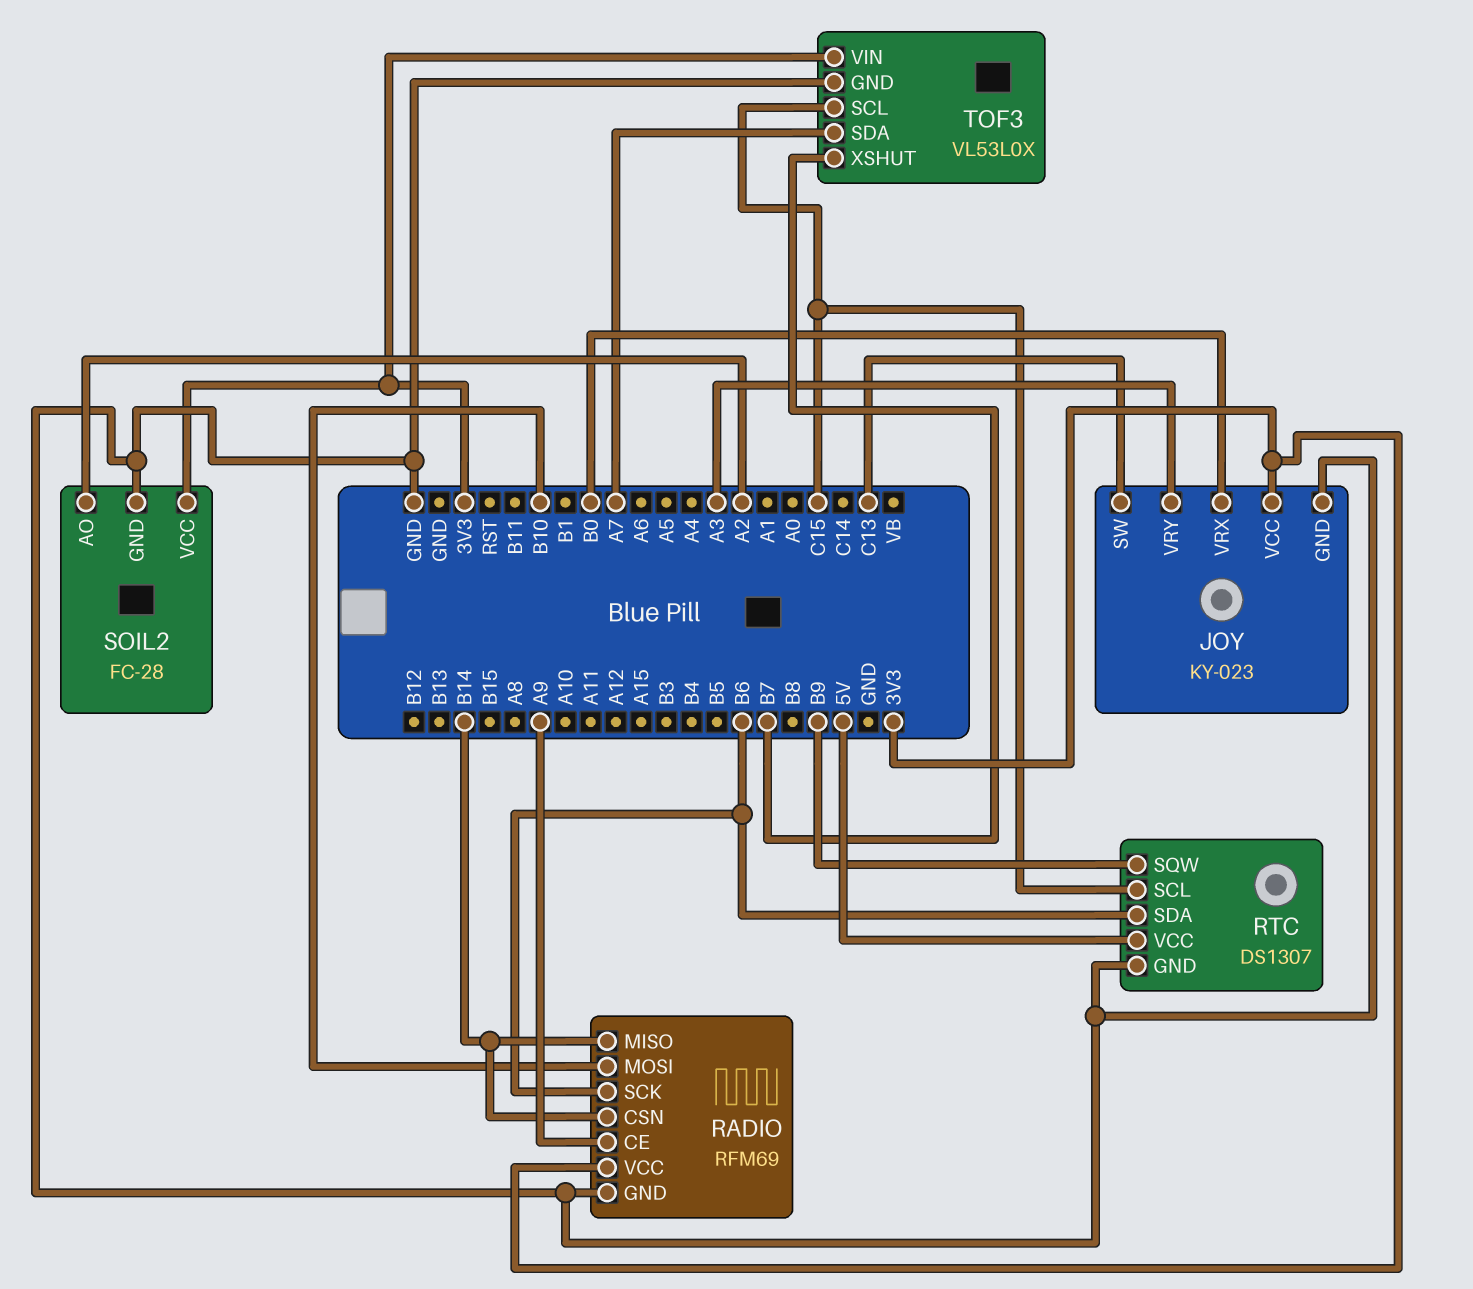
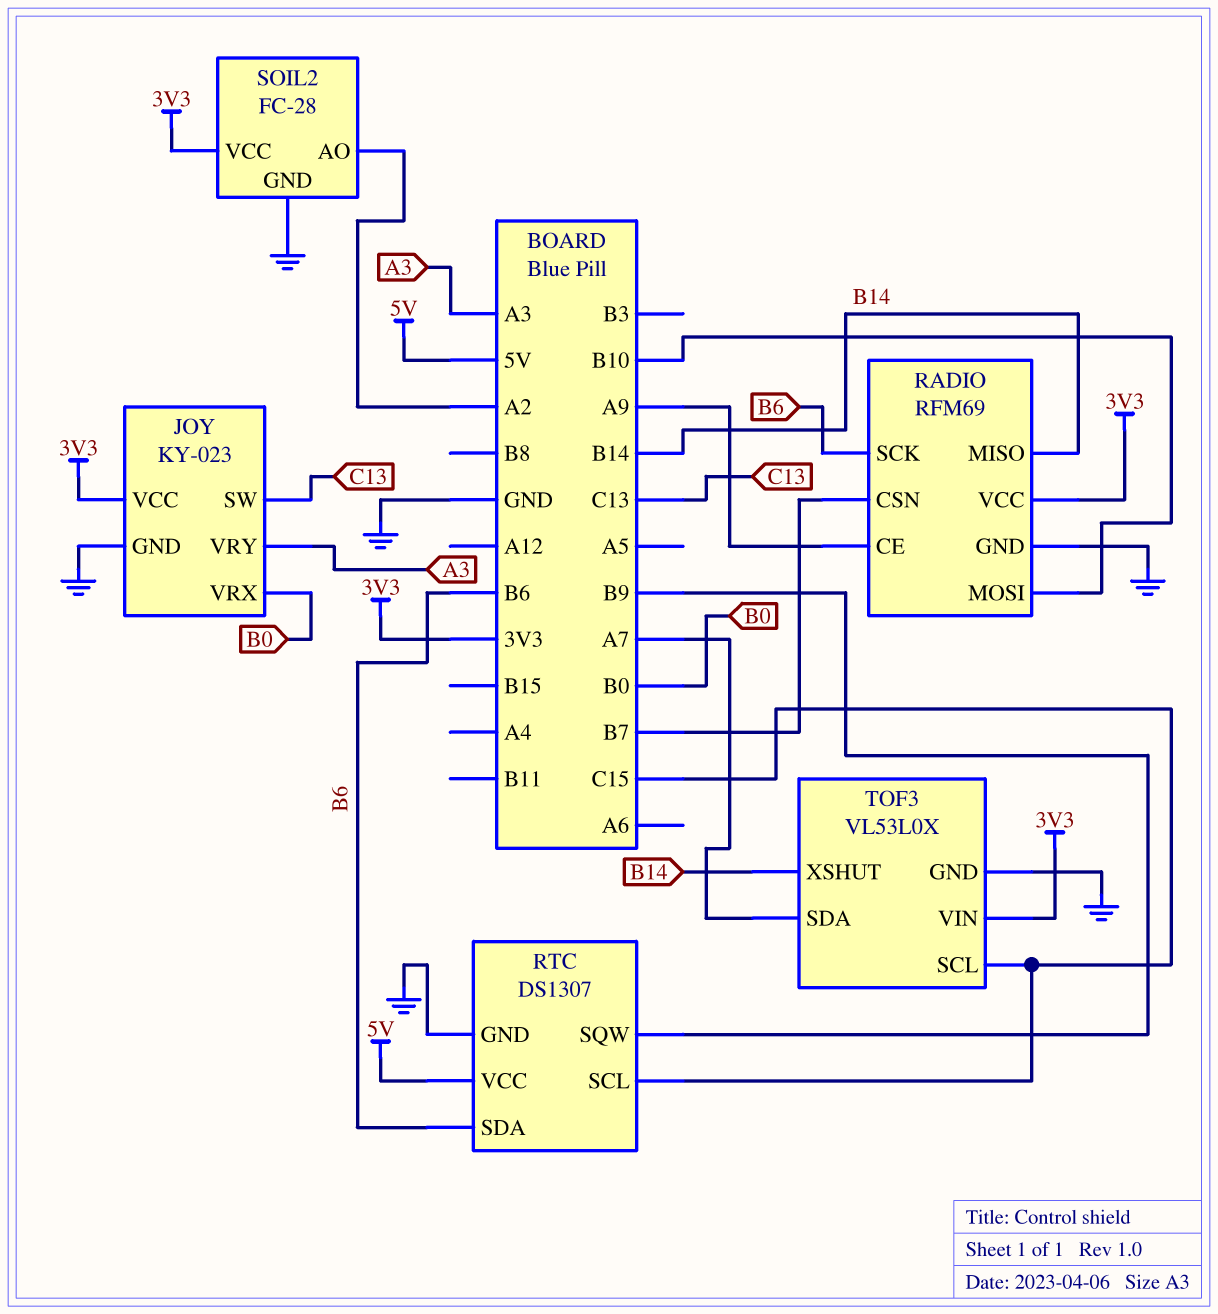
RADIO pin CSN: B14 -> B7
TOF3 pin XSHUT: B7 -> B14

